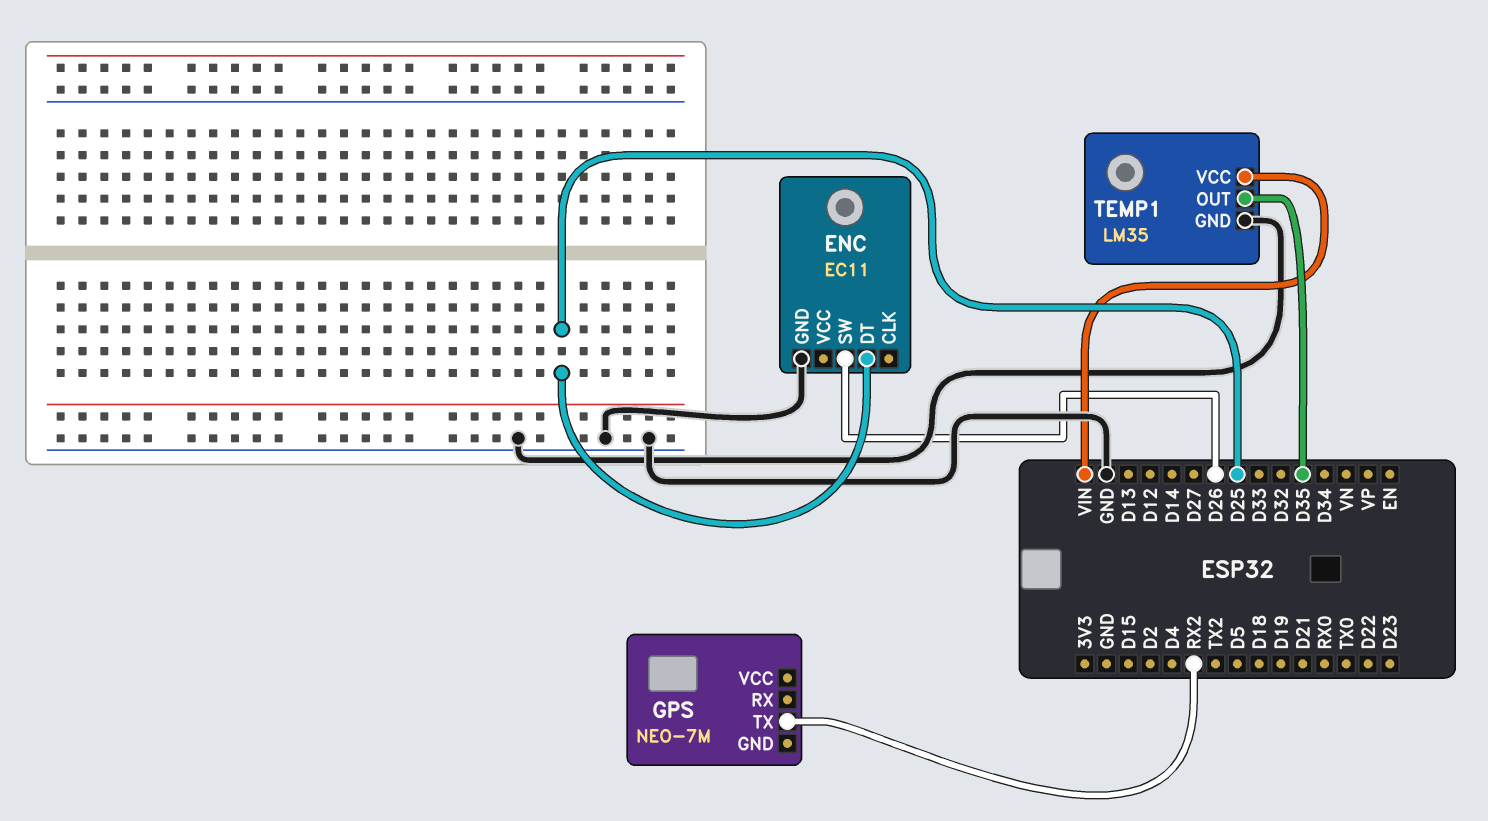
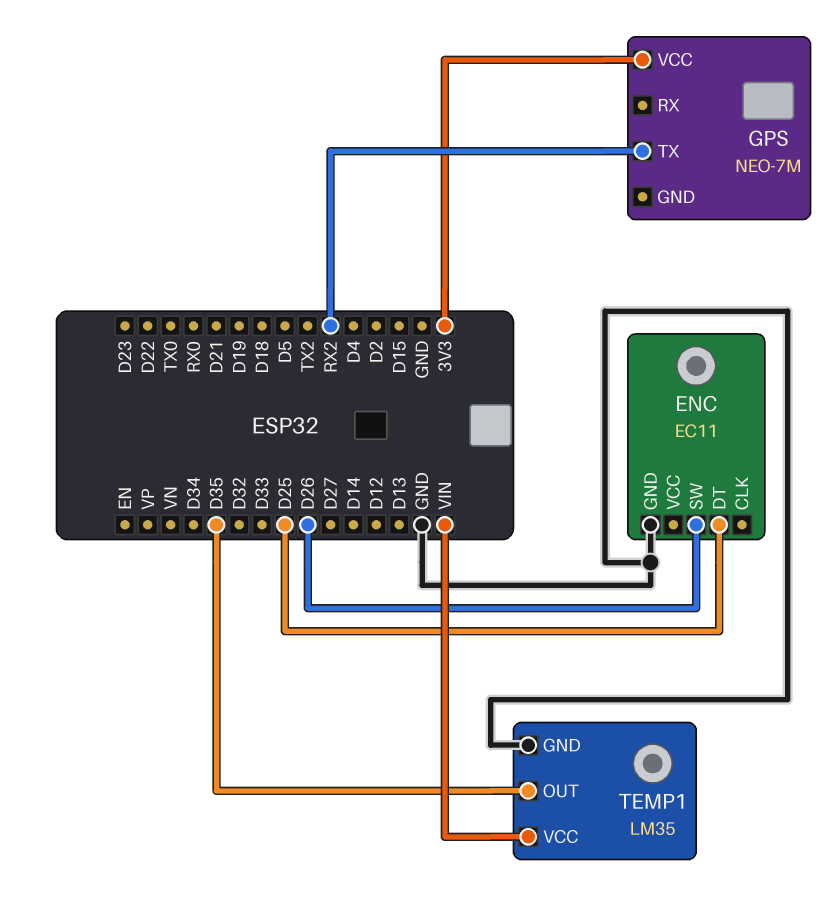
GPS pin VCC: none -> 3V3

